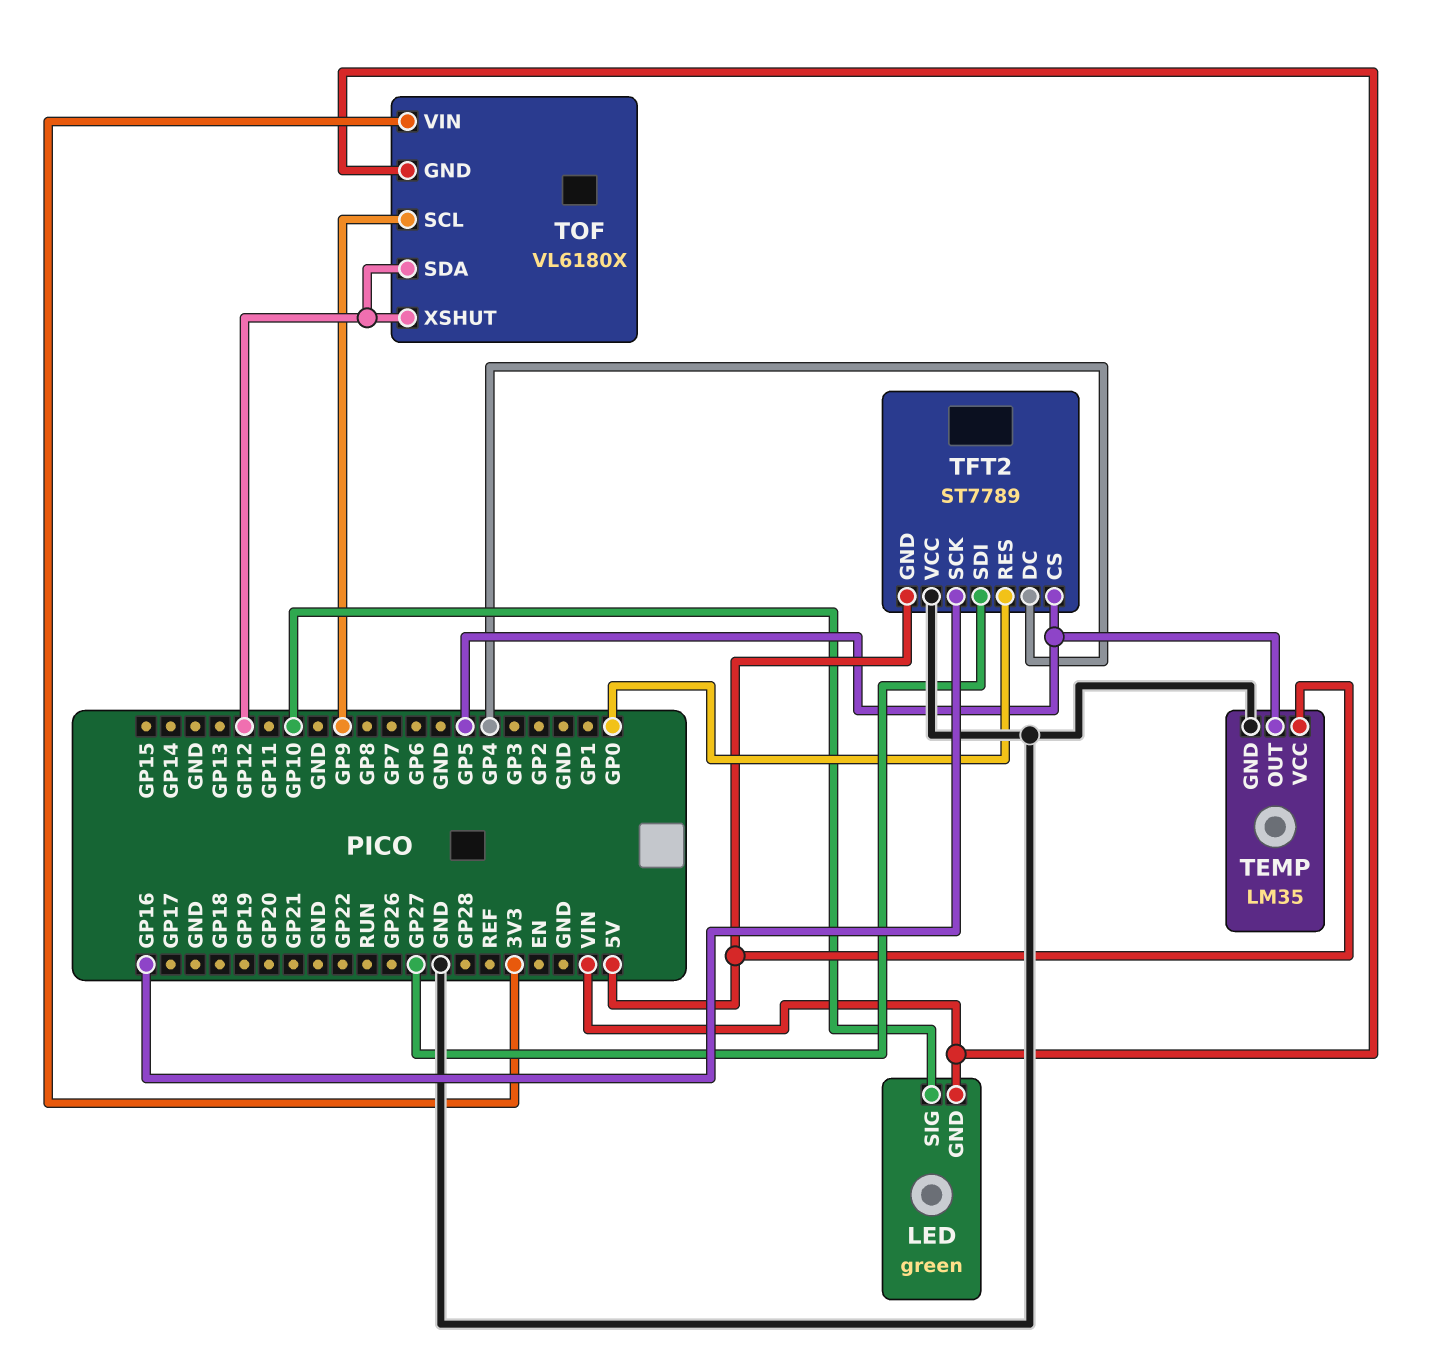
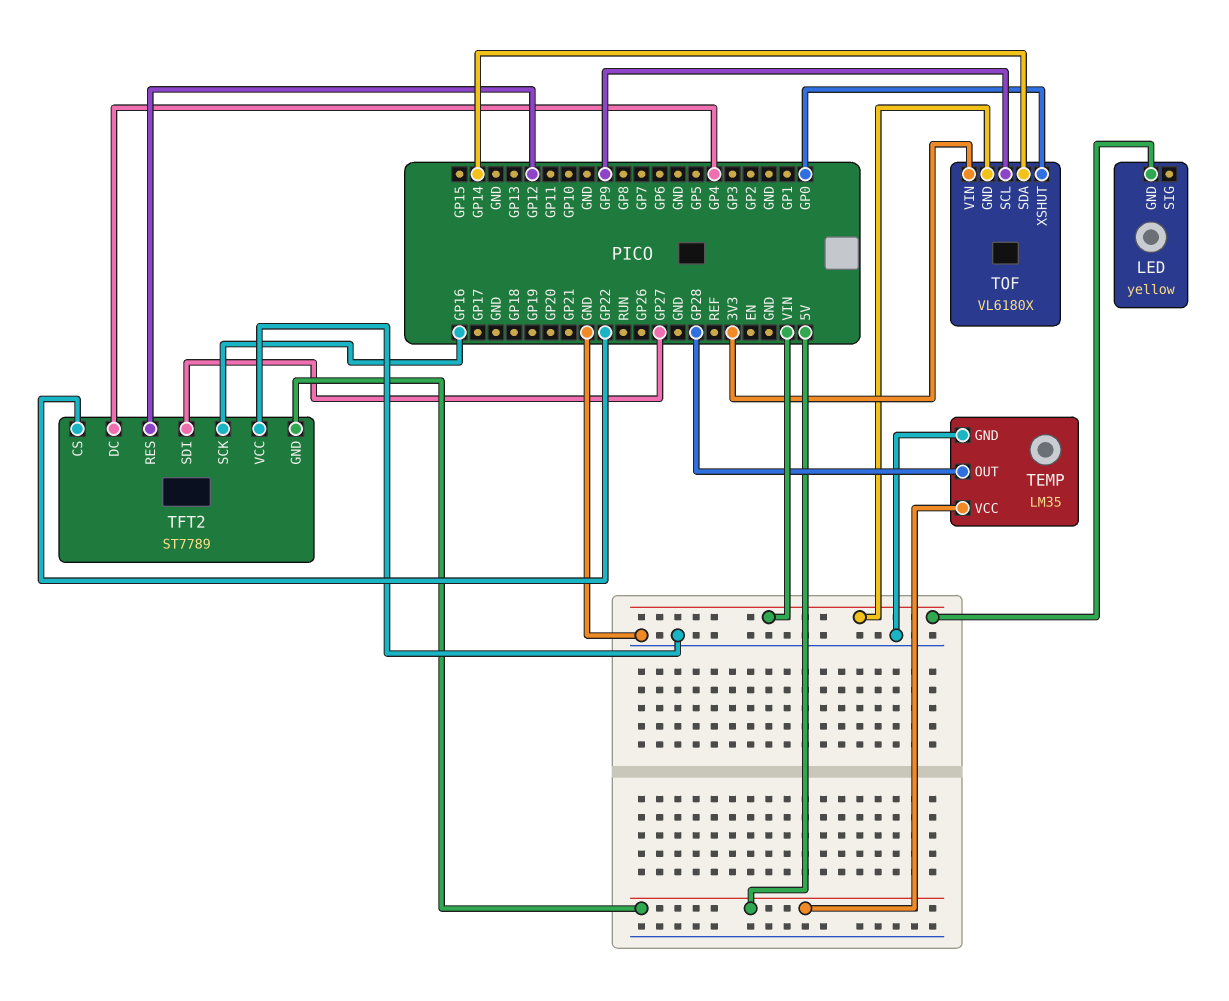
LED: green -> yellow
LED pin SIG: GP10 -> none
TEMP pin OUT: GP5 -> GP28
TFT2 pin CS: GP5 -> GP22
TFT2 pin RES: GP0 -> GP12
TOF pin SDA: GP12 -> GP14
TOF pin XSHUT: GP12 -> GP0

